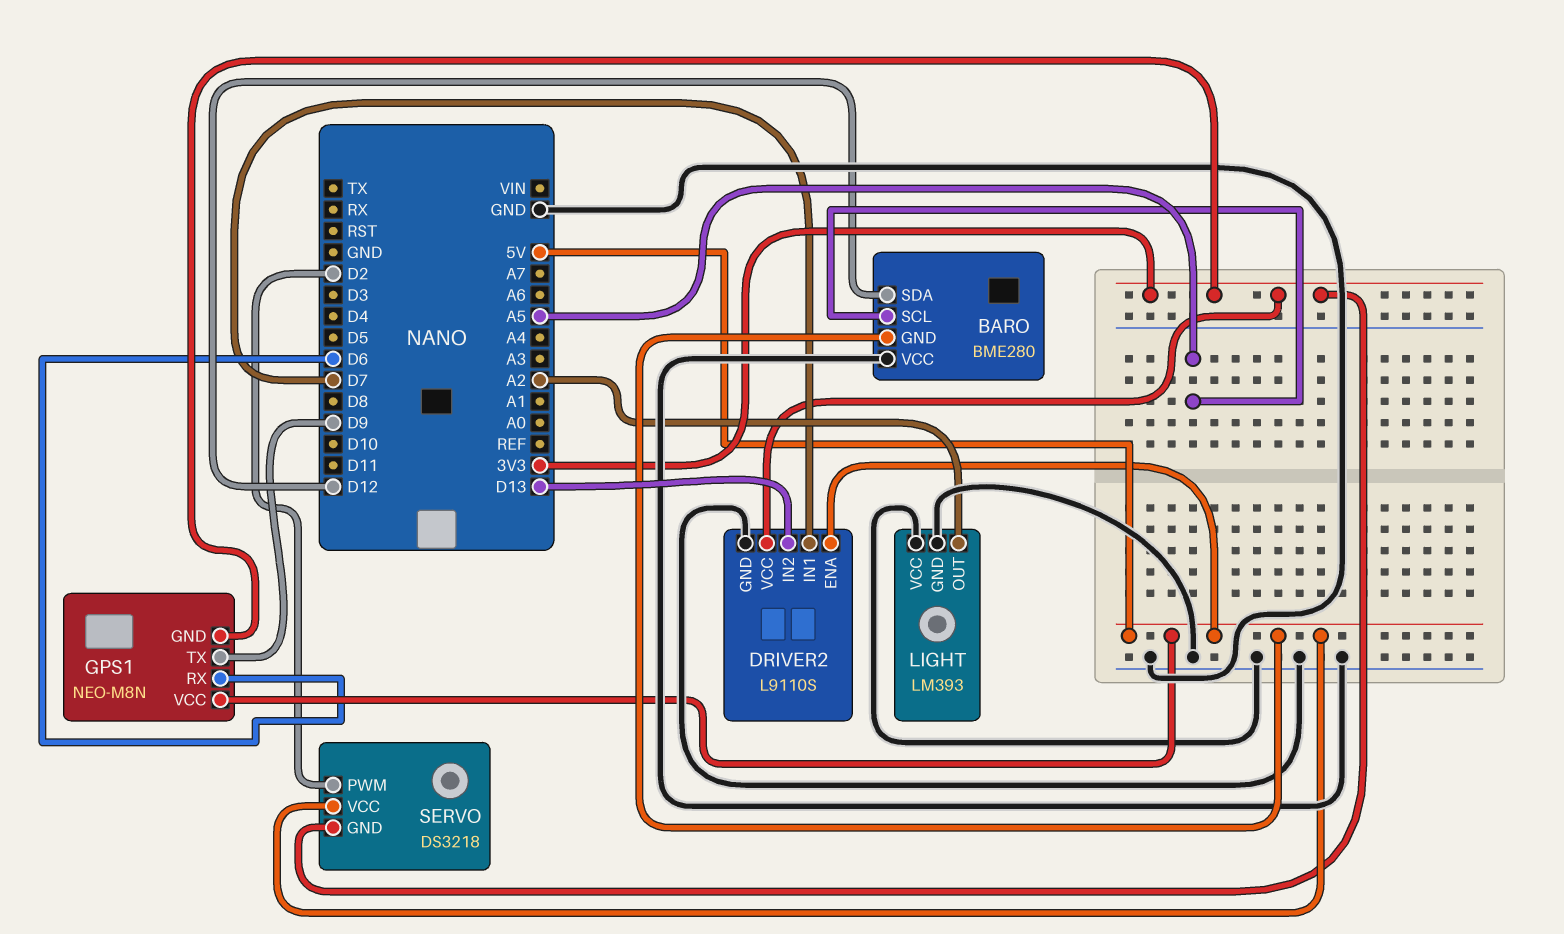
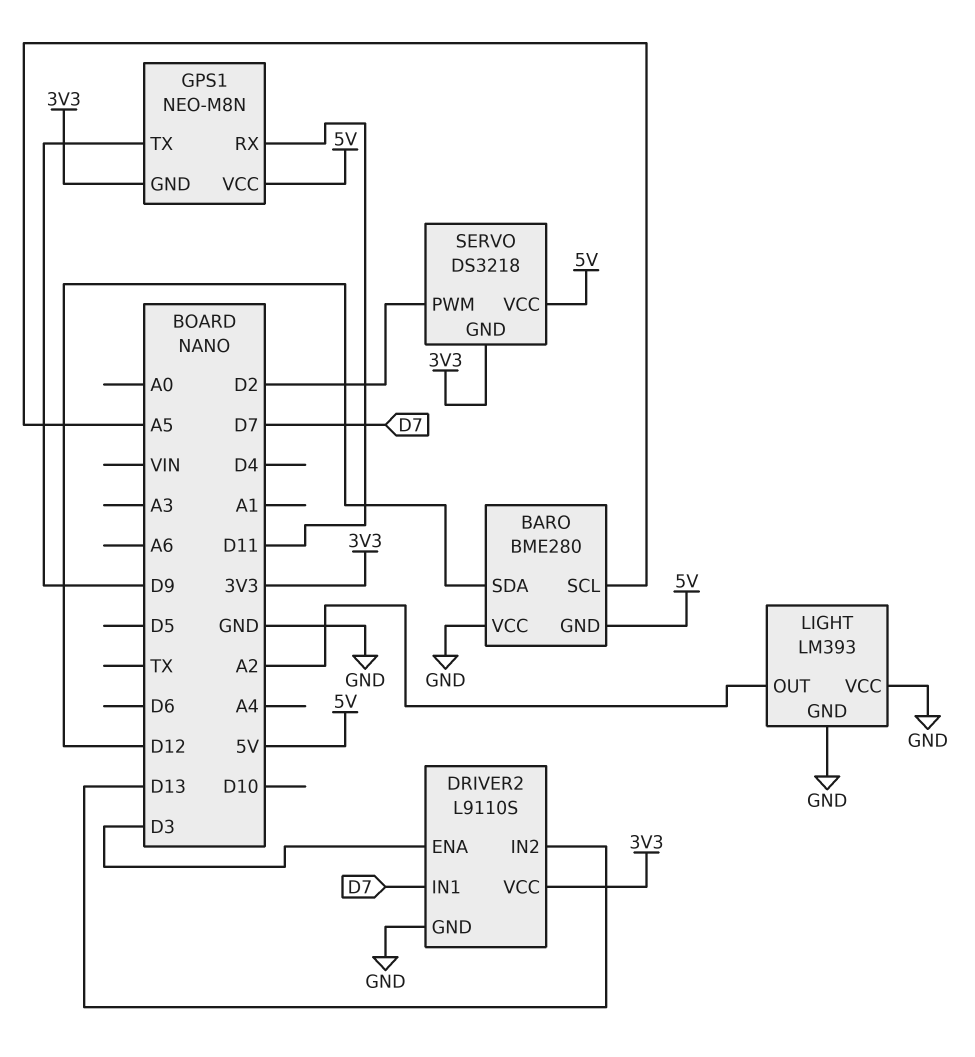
DRIVER2 pin ENA: 5V -> D3
GPS1 pin RX: D6 -> D11

